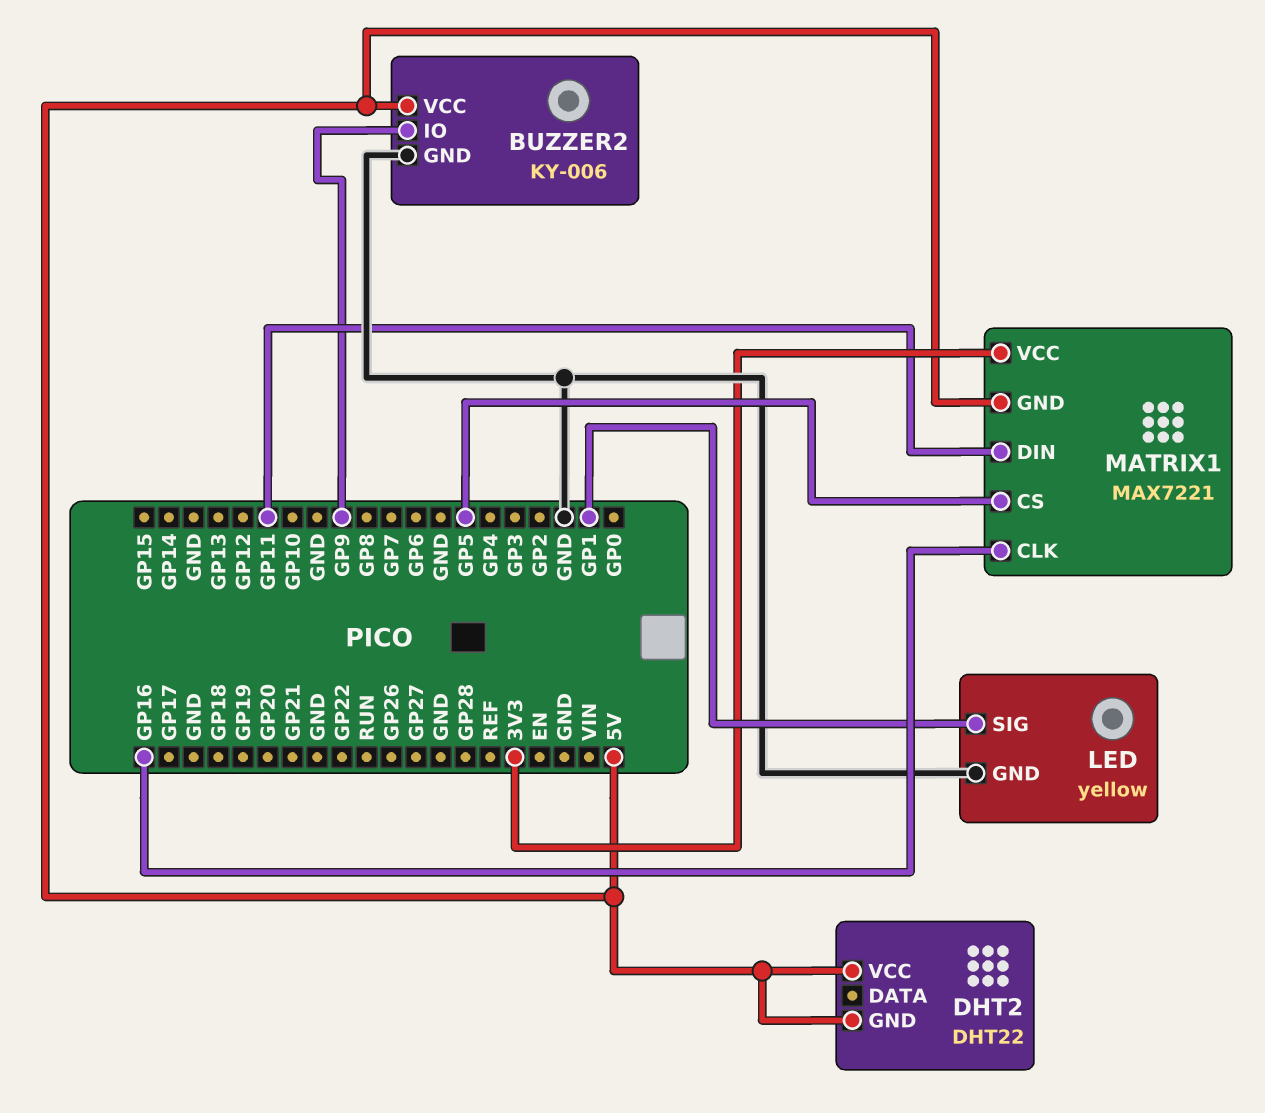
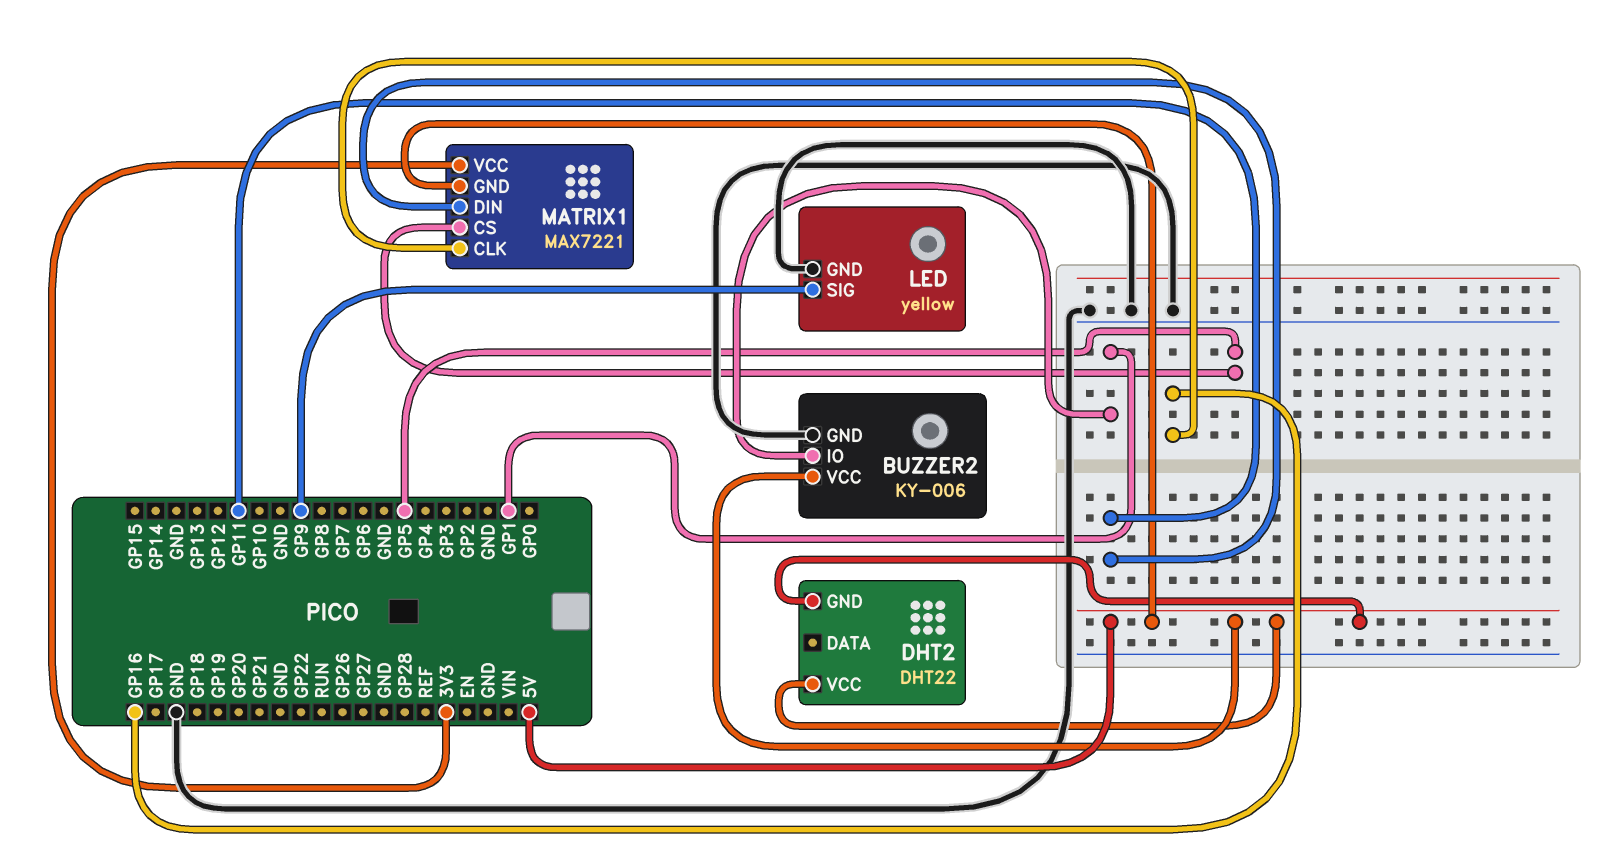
BUZZER2 pin IO: GP9 -> GP1
LED pin SIG: GP1 -> GP9

